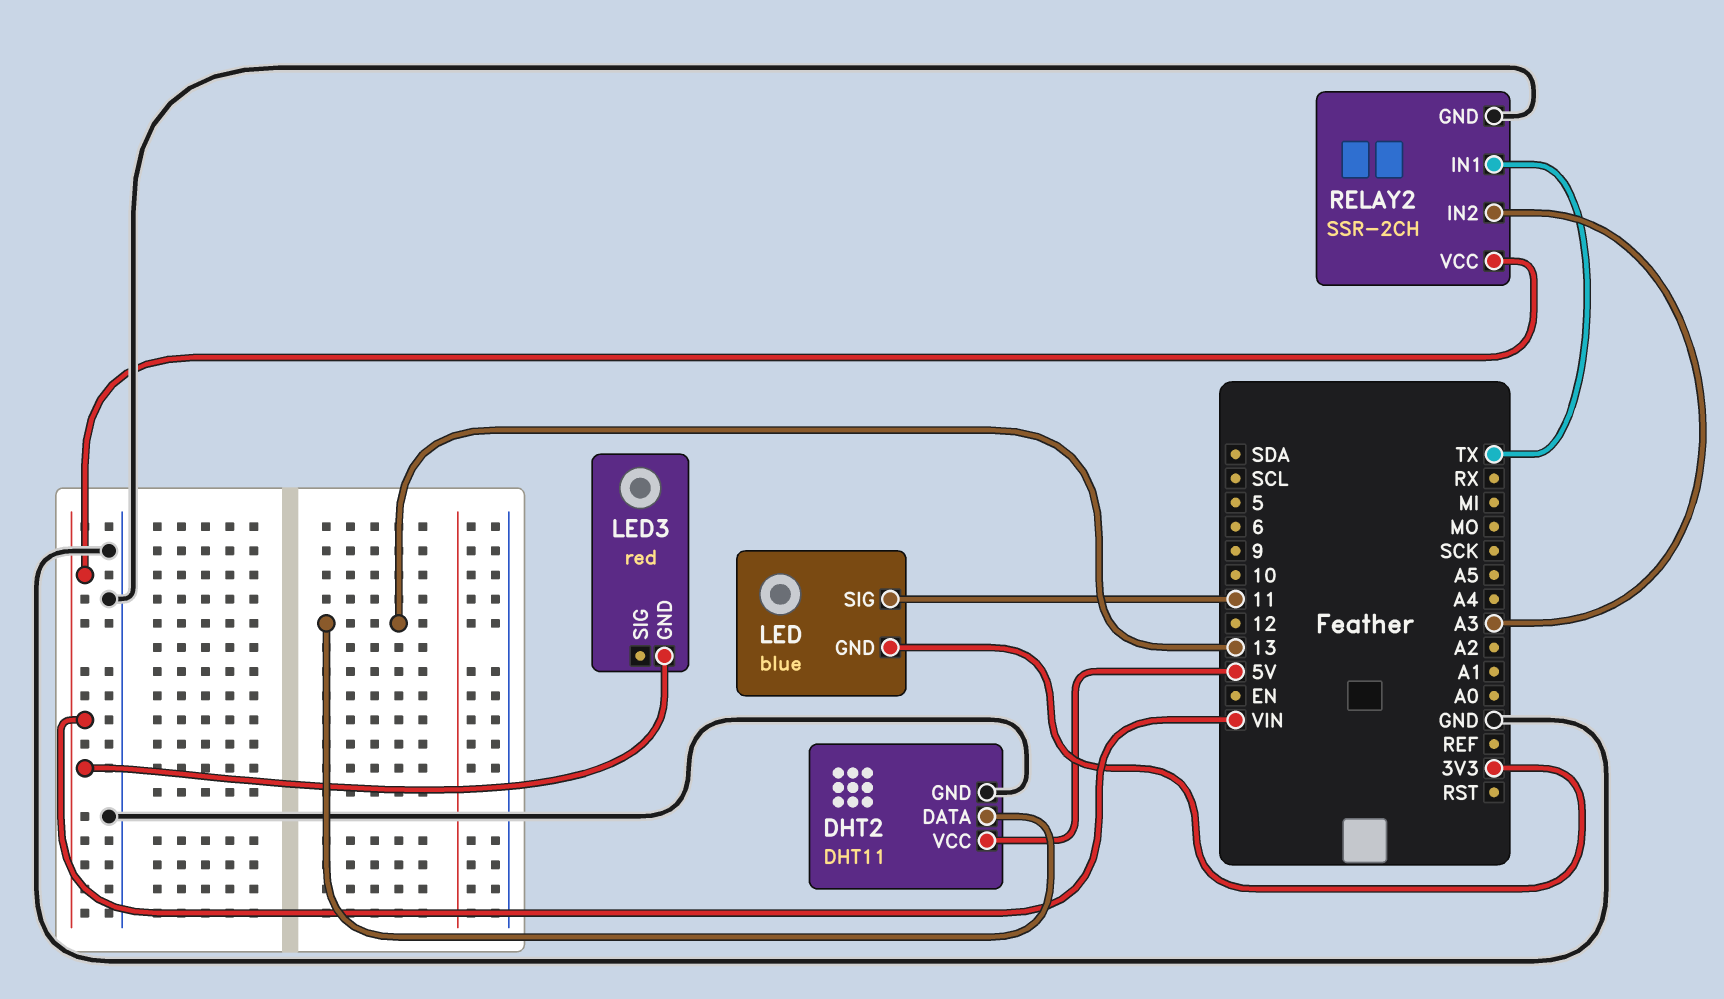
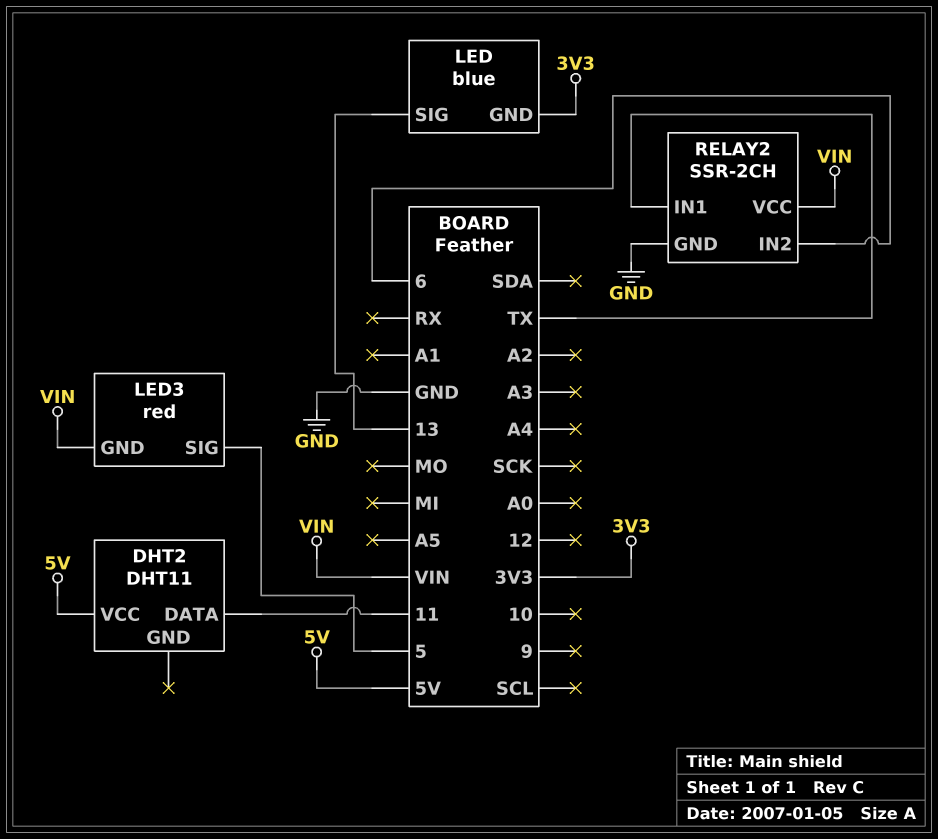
DHT2 pin DATA: 13 -> 11
DHT2 pin GND: GND -> none
LED pin SIG: 11 -> 13
LED3 pin SIG: none -> 5
RELAY2 pin IN2: A3 -> 6

